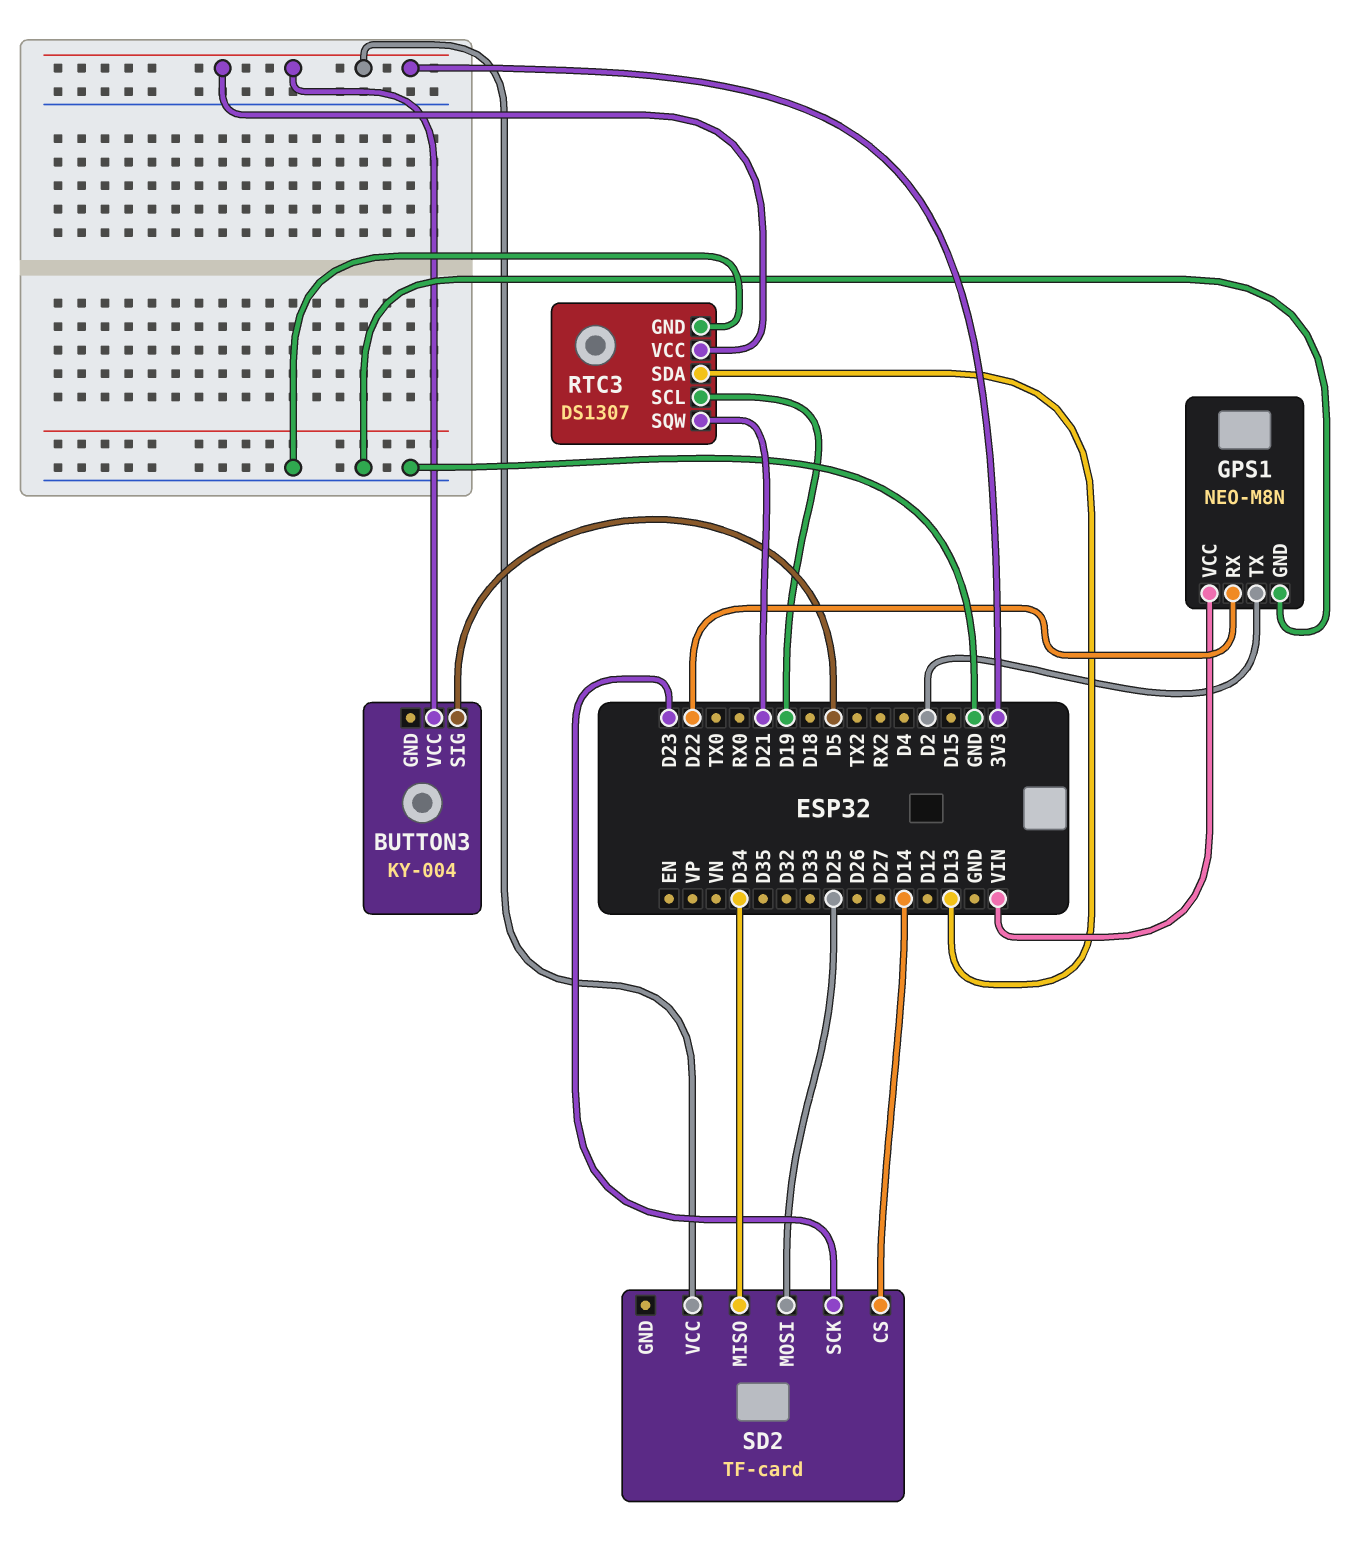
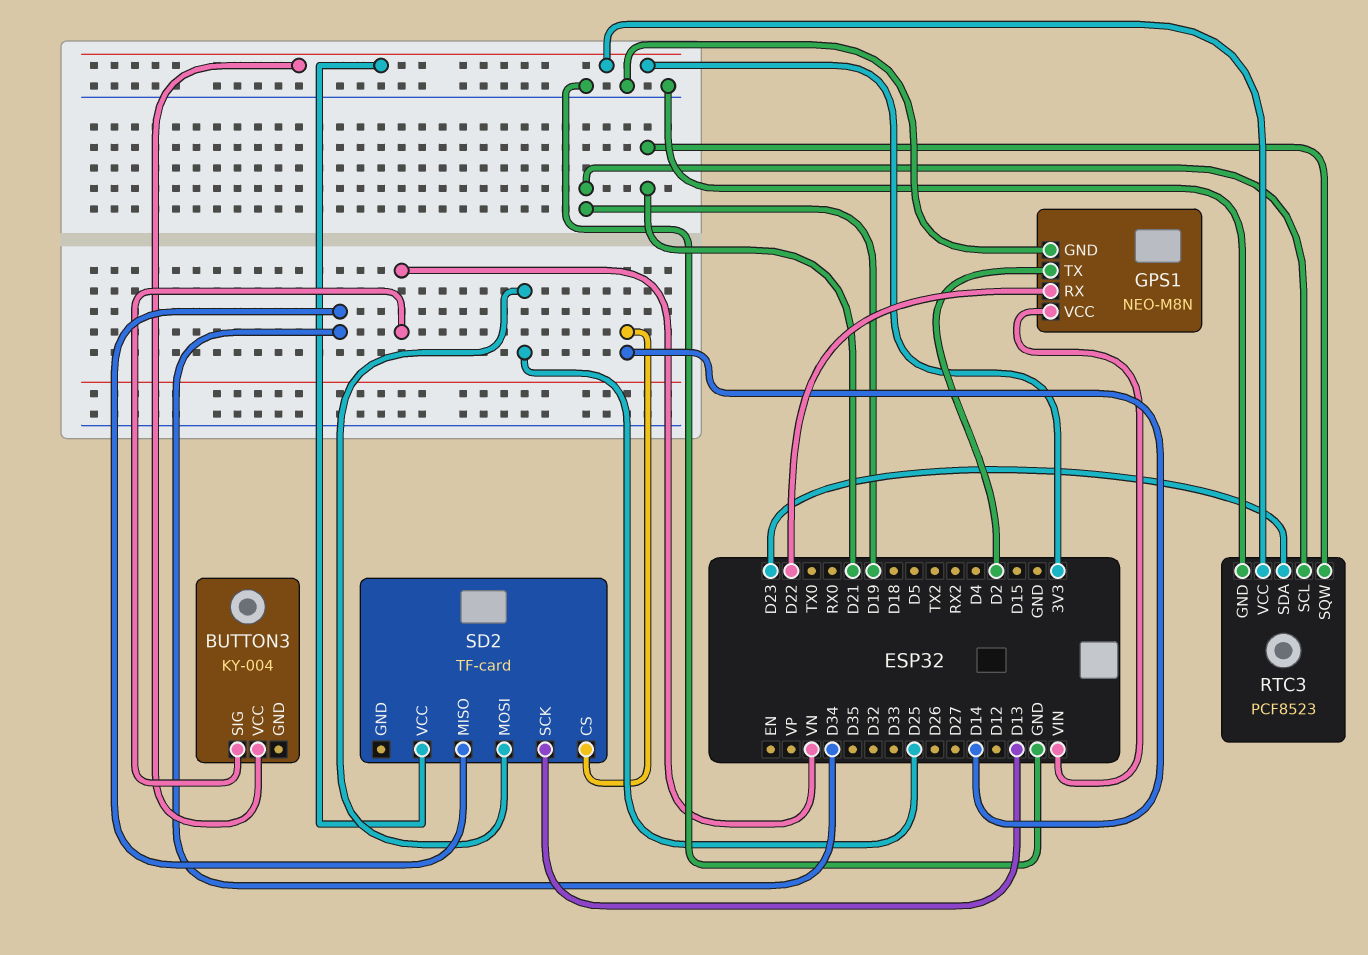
BUTTON3 pin SIG: D5 -> VN
RTC3: DS1307 -> PCF8523
RTC3 pin SDA: D13 -> D23
SD2 pin SCK: D23 -> D13

